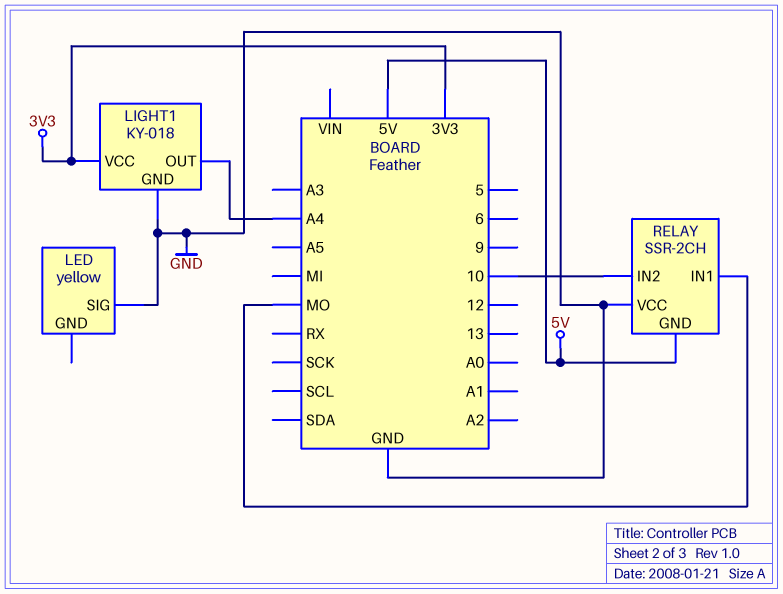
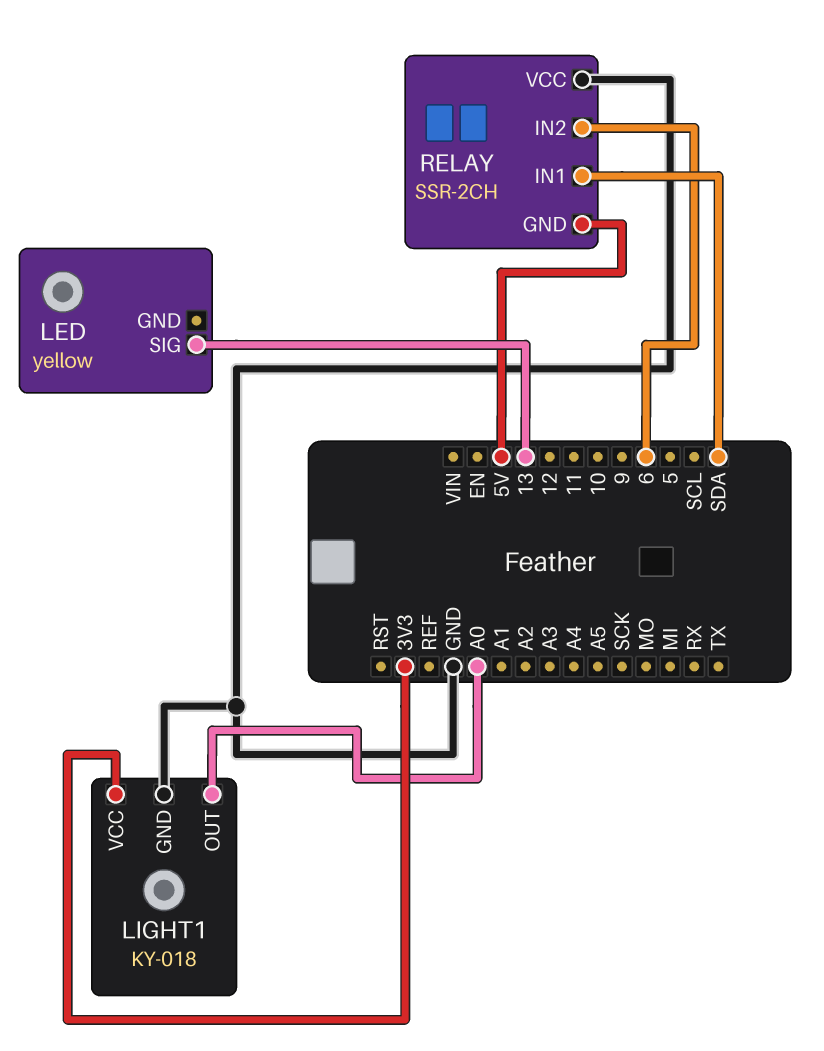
LED pin SIG: GND -> 13
LIGHT1 pin OUT: A4 -> A0
RELAY pin IN1: MO -> SDA
RELAY pin IN2: 10 -> 6

